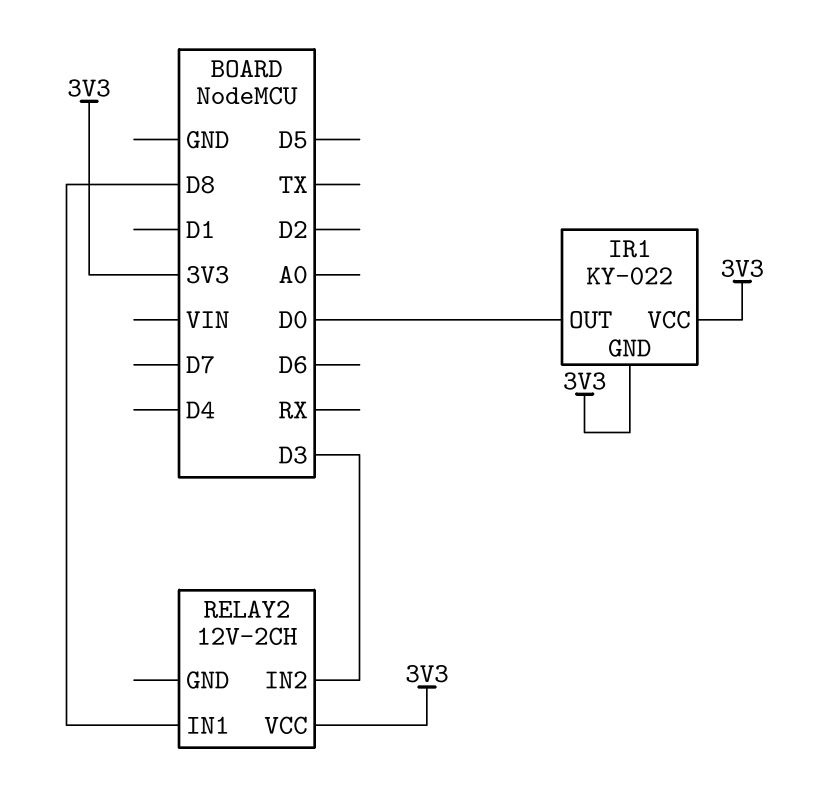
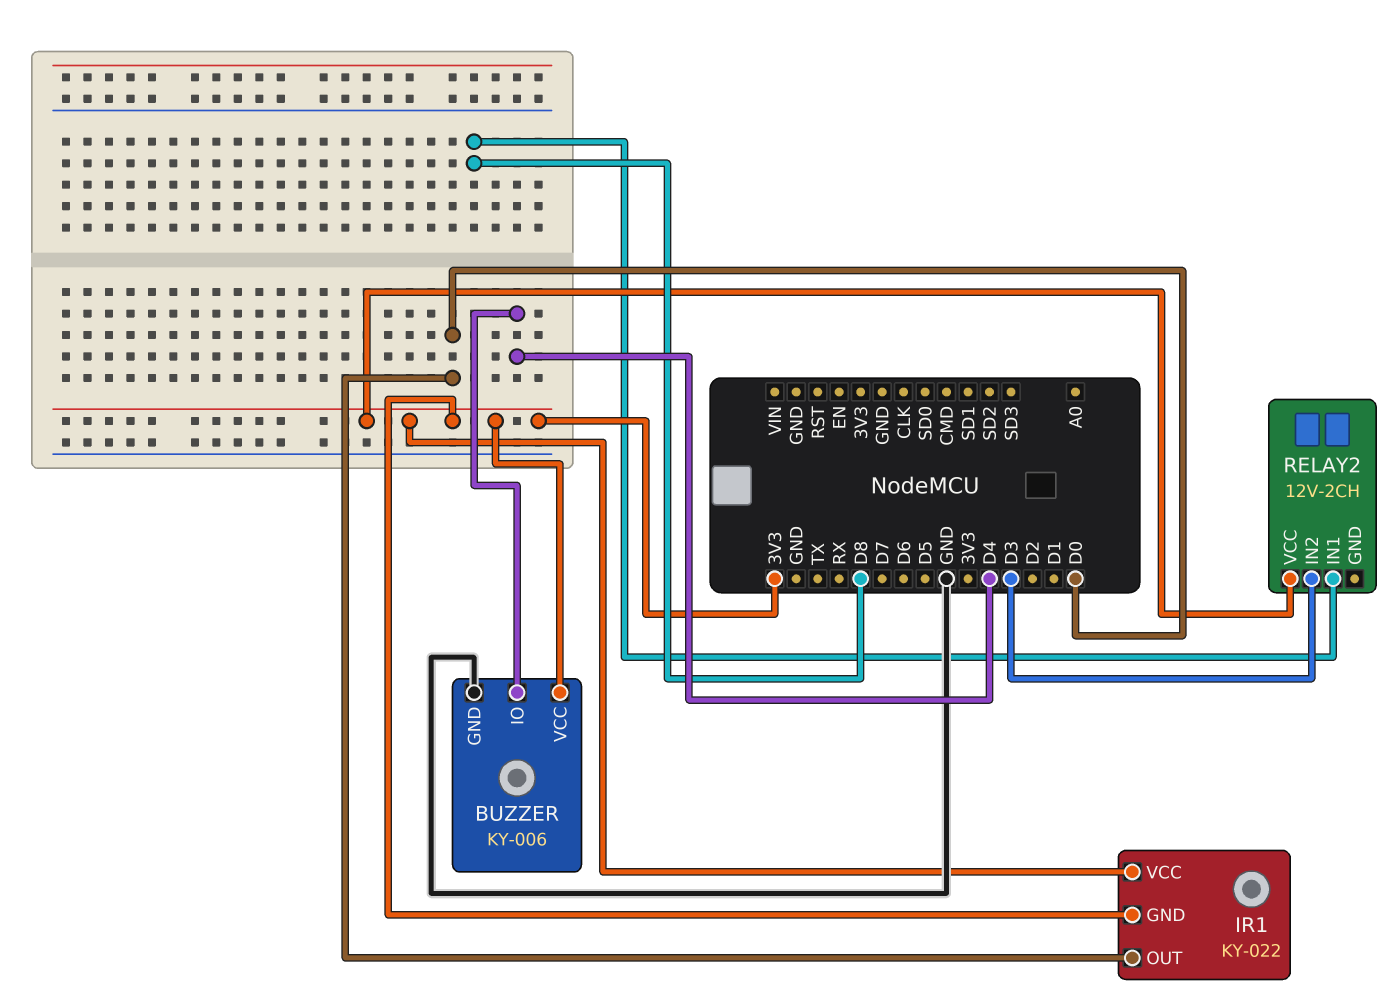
BUZZER: none -> KY-006
BUZZER pin GND: none -> GND
BUZZER pin IO: none -> D4
BUZZER pin VCC: none -> 3V3

